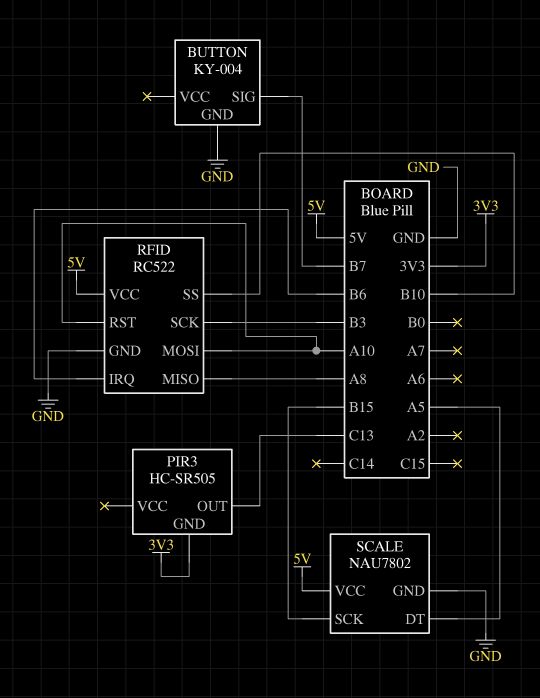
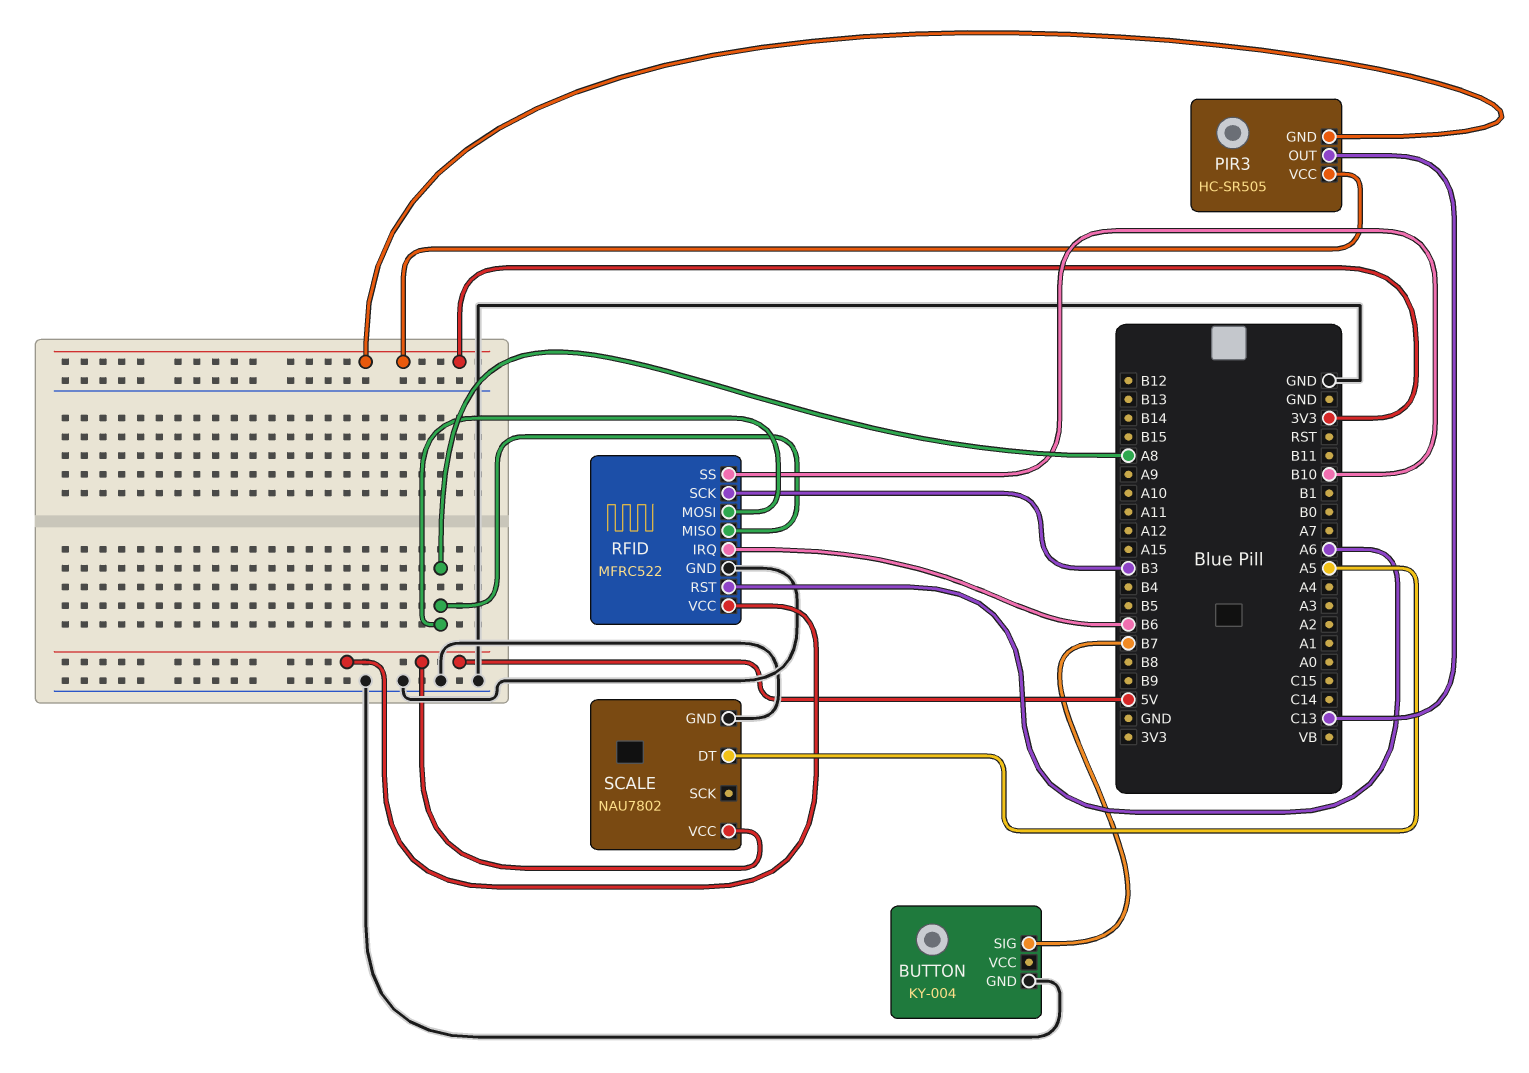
PIR3 pin VCC: none -> 3V3
RFID: RC522 -> MFRC522
RFID pin MOSI: A10 -> A8
RFID pin RST: A10 -> A6
SCALE pin SCK: B15 -> none

